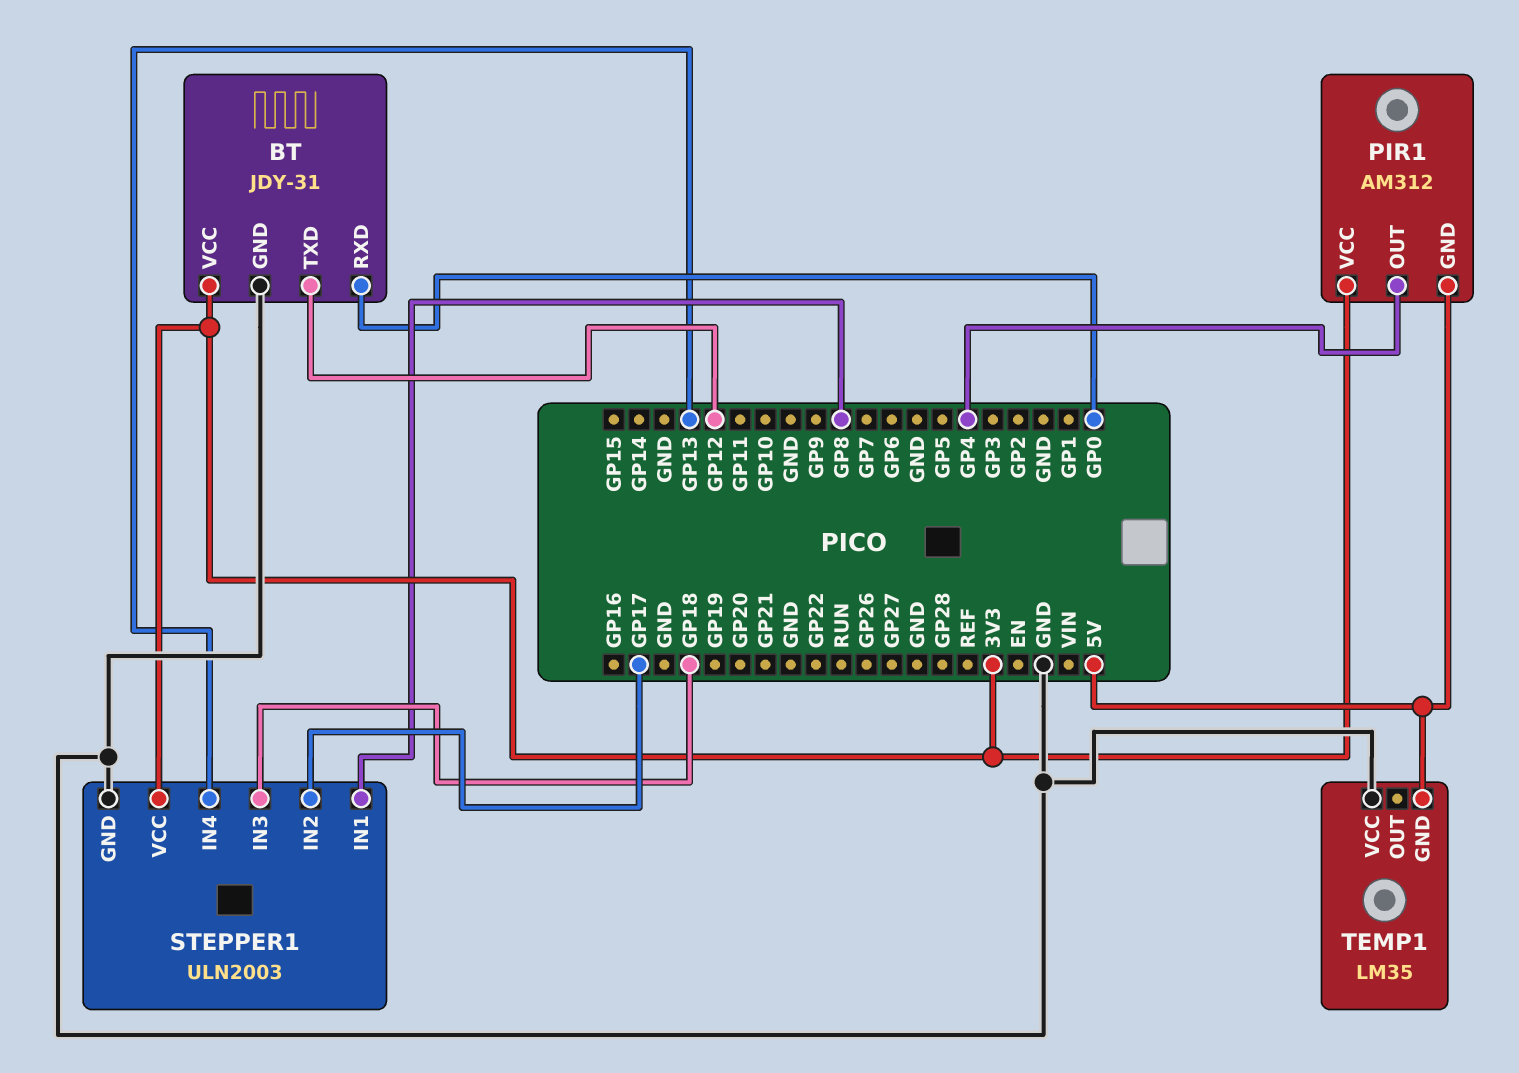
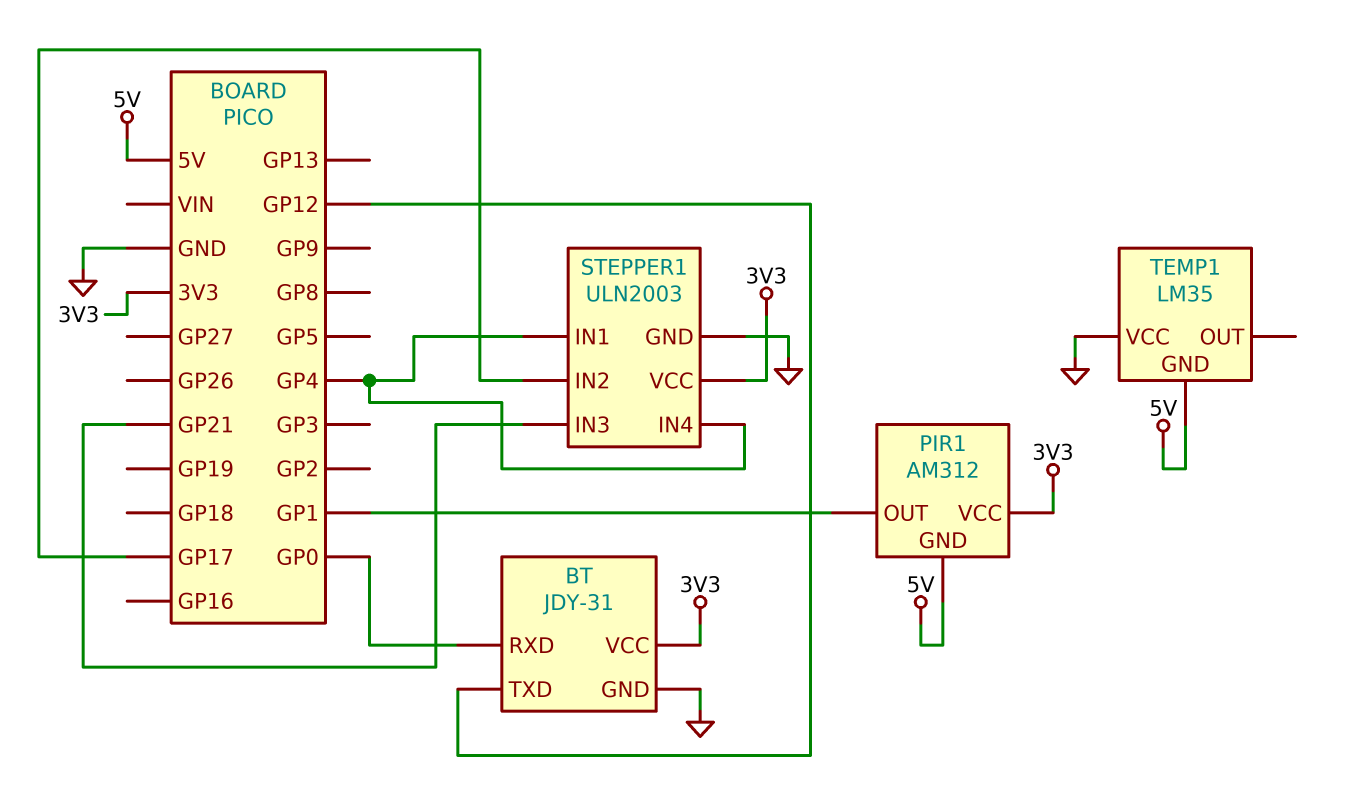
PIR1 pin OUT: GP4 -> GP1
STEPPER1 pin IN1: GP8 -> GP4
STEPPER1 pin IN3: GP18 -> GP21
STEPPER1 pin IN4: GP13 -> GP4

